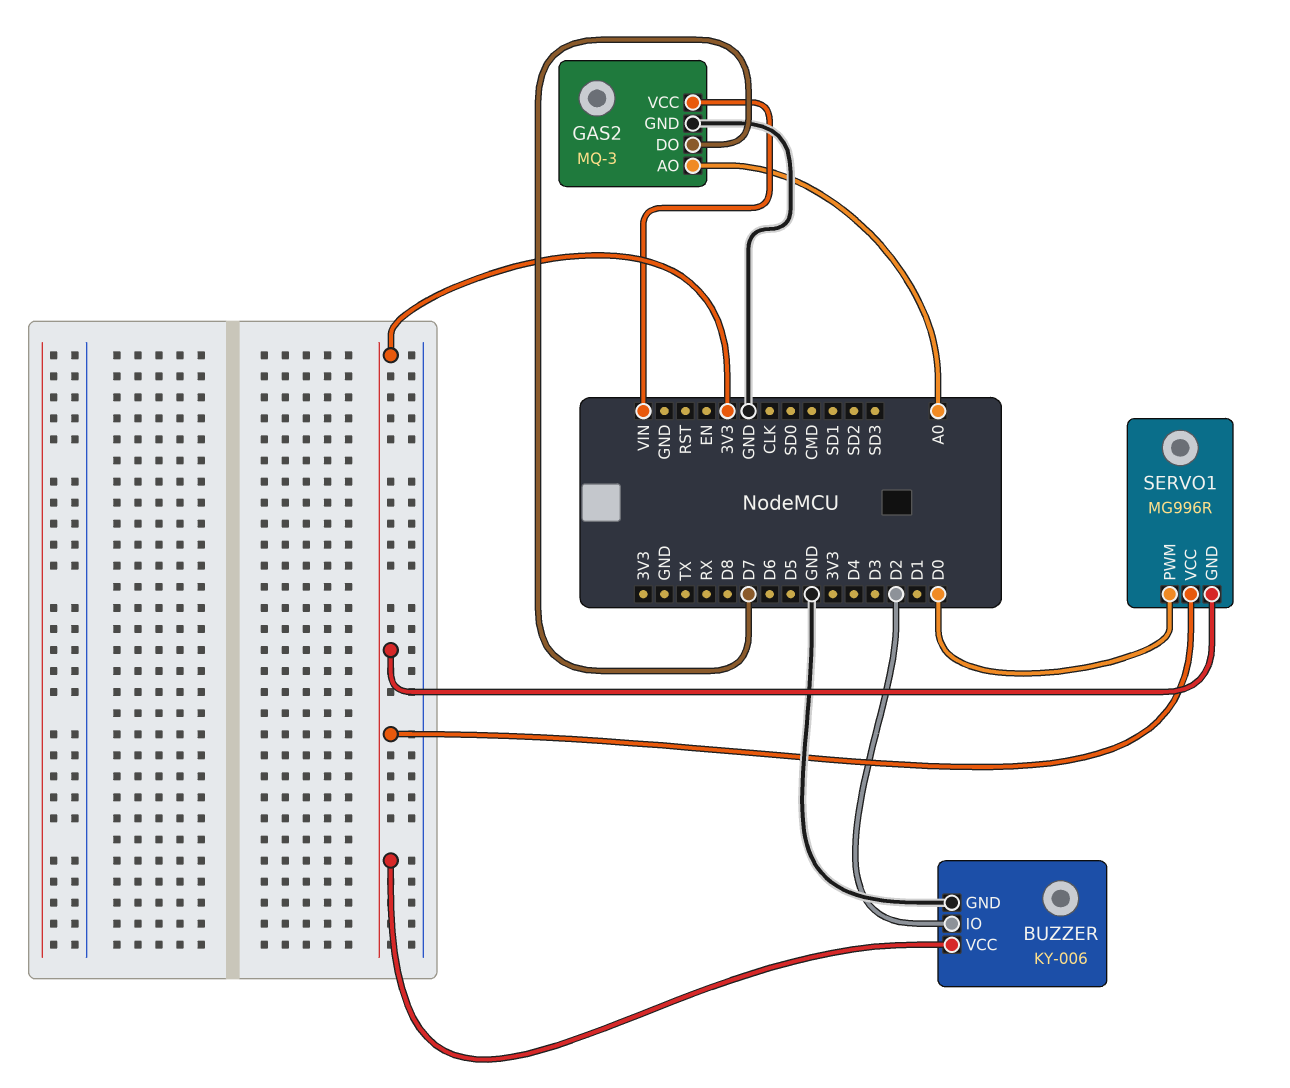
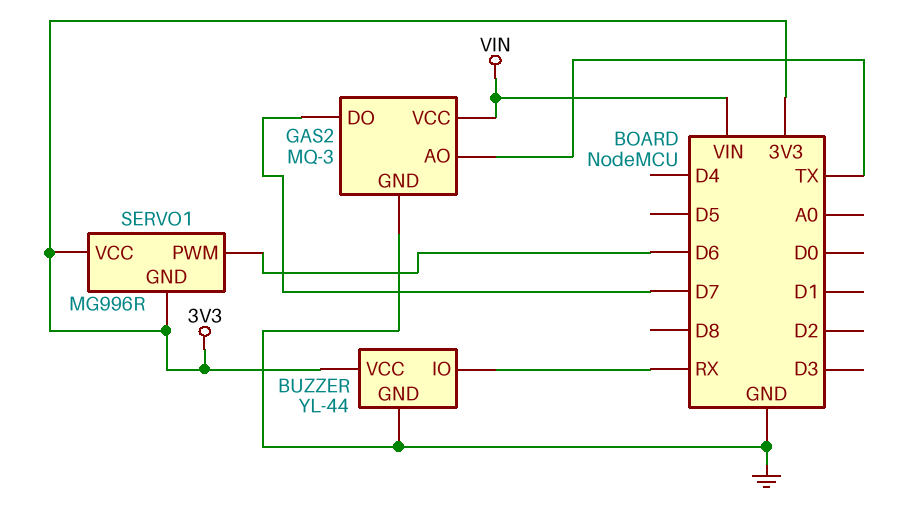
BUZZER: KY-006 -> YL-44
BUZZER pin IO: D2 -> RX
GAS2 pin AO: A0 -> TX
SERVO1 pin PWM: D0 -> D6

